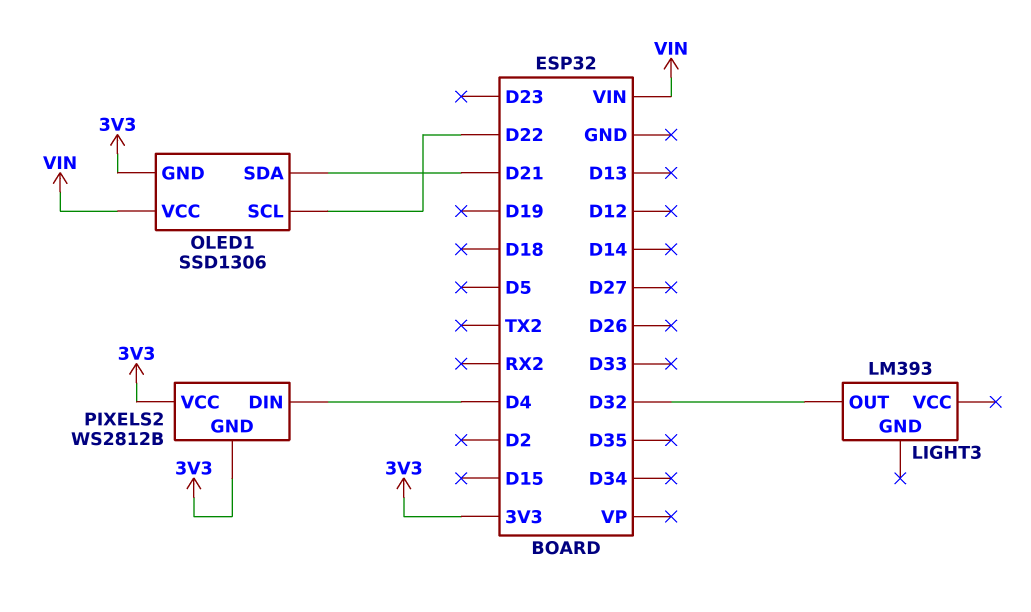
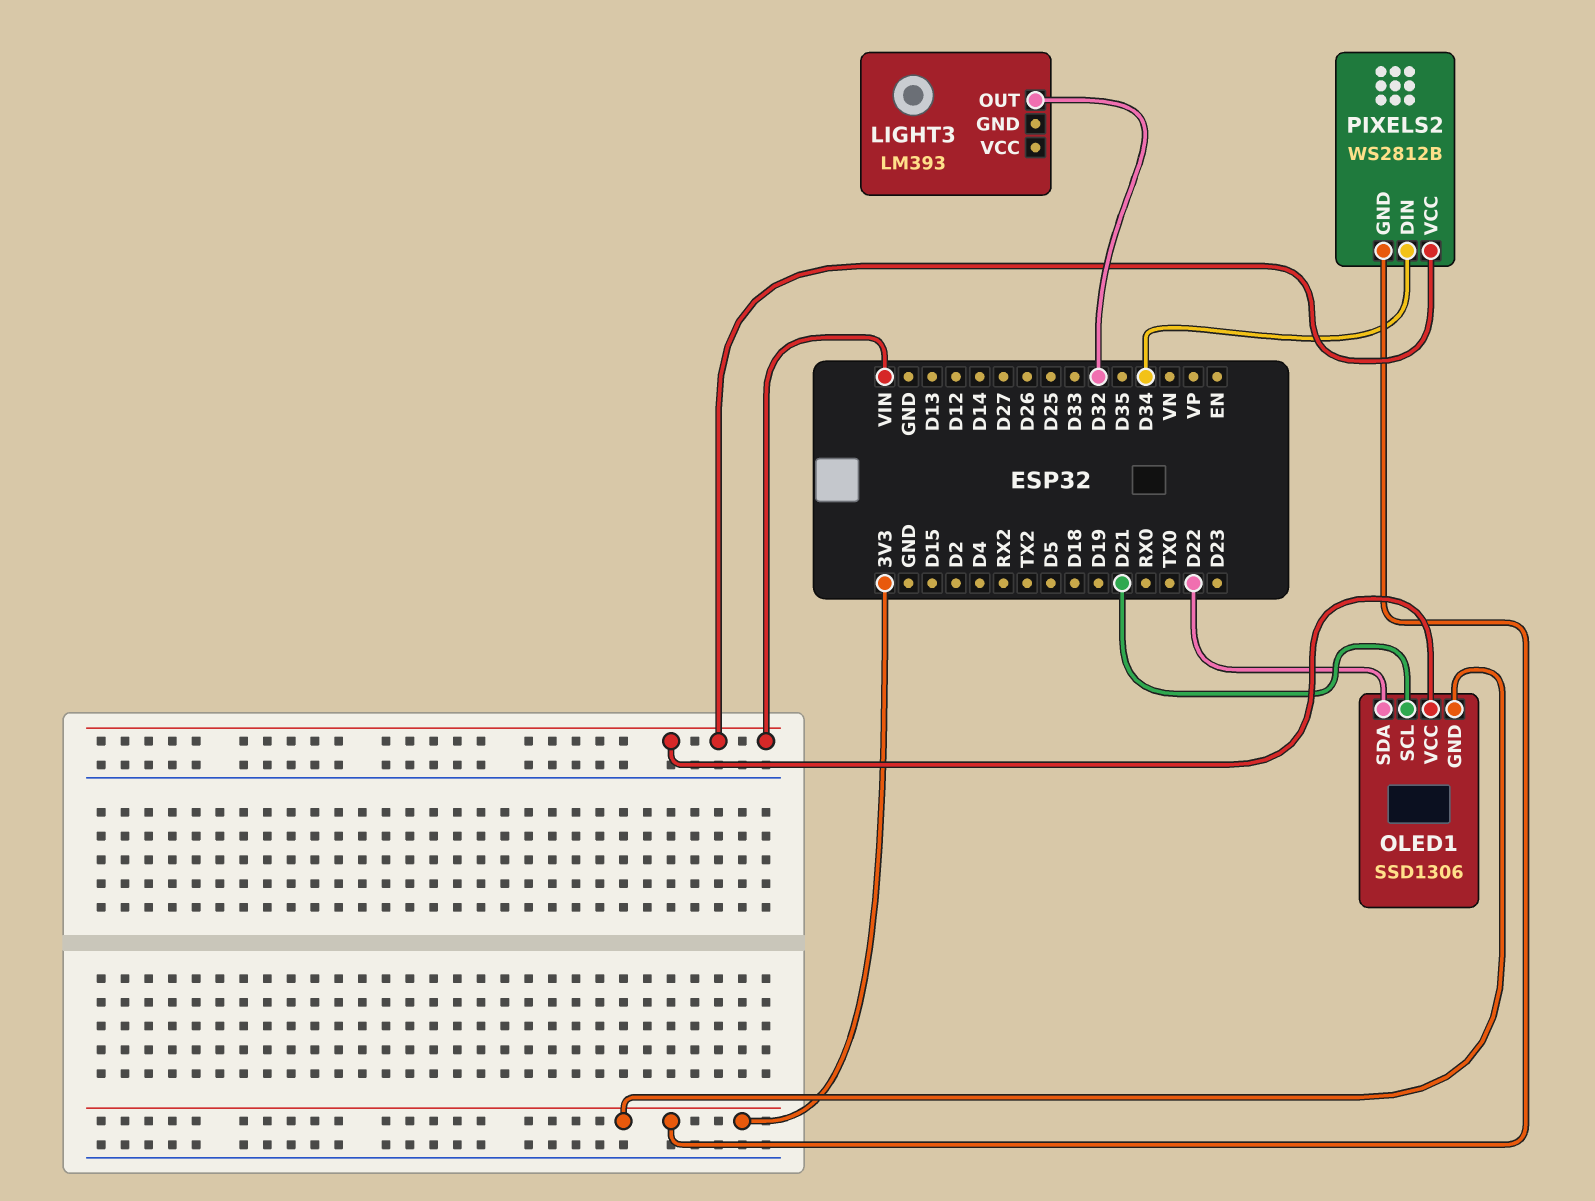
OLED1 pin SCL: D22 -> D21
OLED1 pin SDA: D21 -> D22
PIXELS2 pin DIN: D4 -> D34
PIXELS2 pin VCC: 3V3 -> VIN

